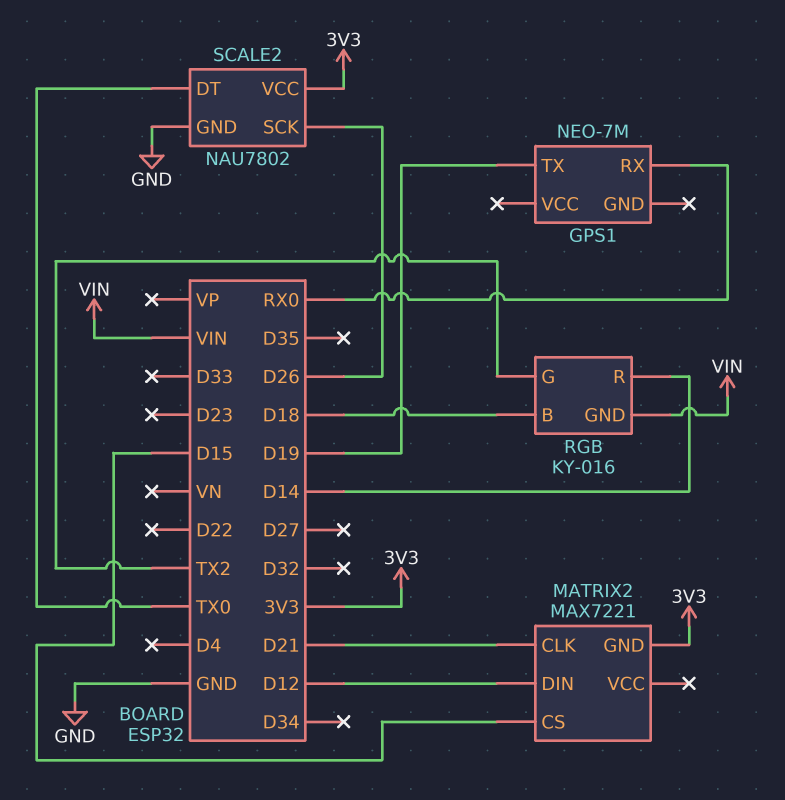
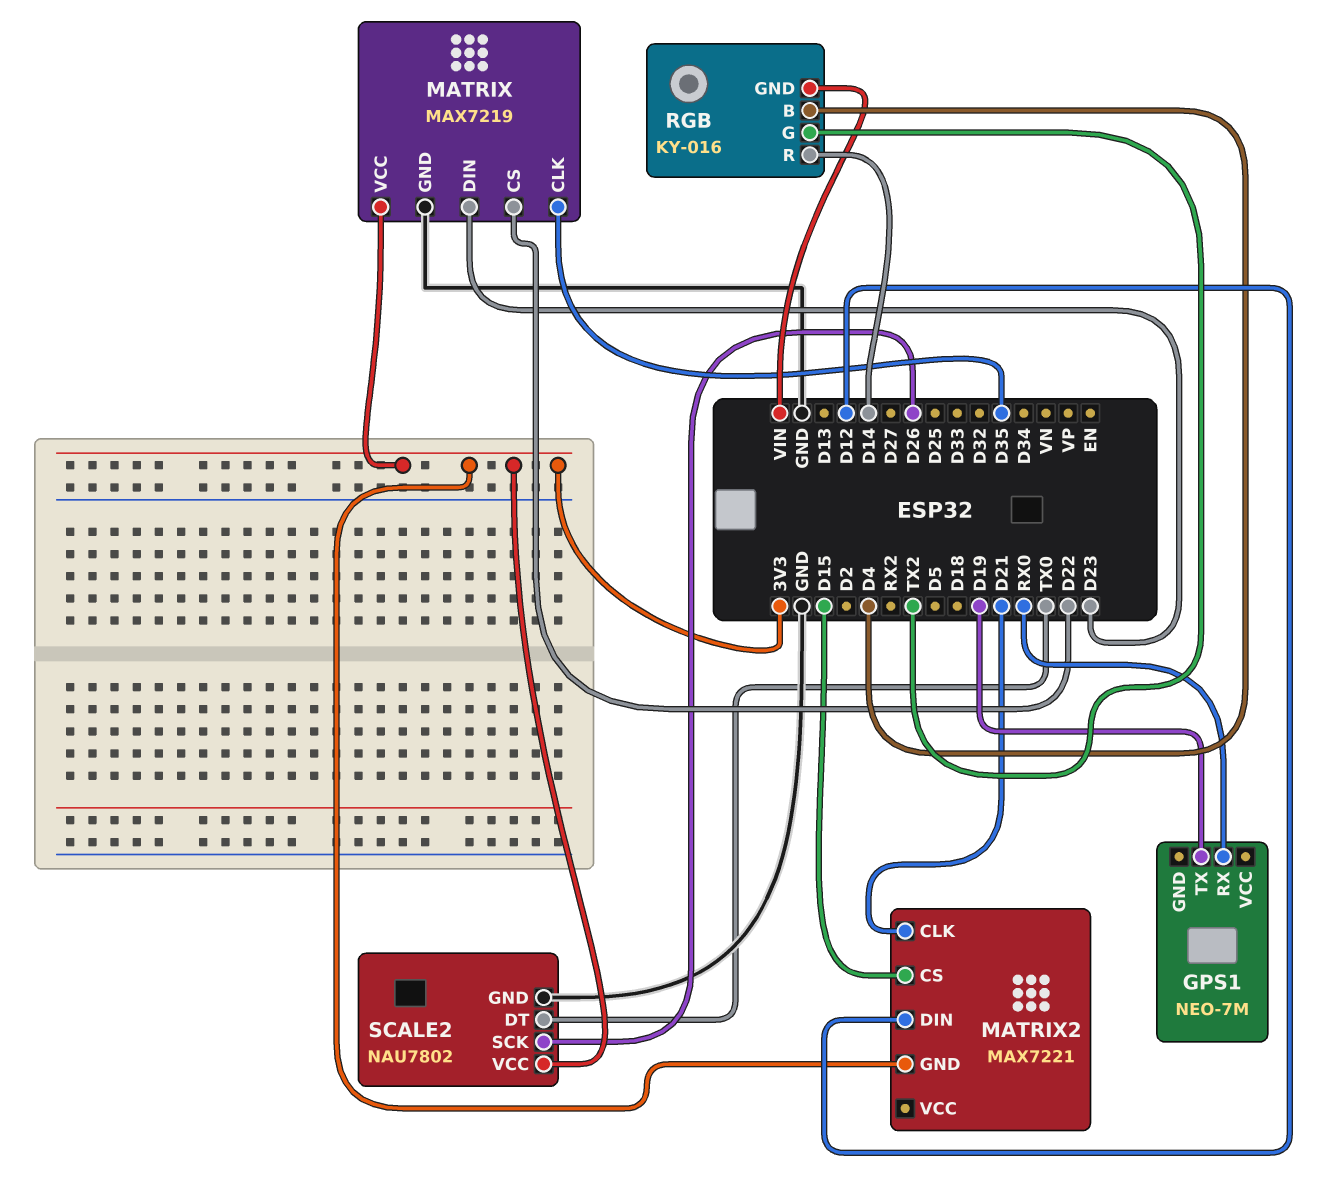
MATRIX: none -> MAX7219
MATRIX pin CLK: none -> D35
MATRIX pin CS: none -> D22
MATRIX pin DIN: none -> D23
MATRIX pin GND: none -> GND
MATRIX pin VCC: none -> 3V3
RGB pin B: D18 -> D4

